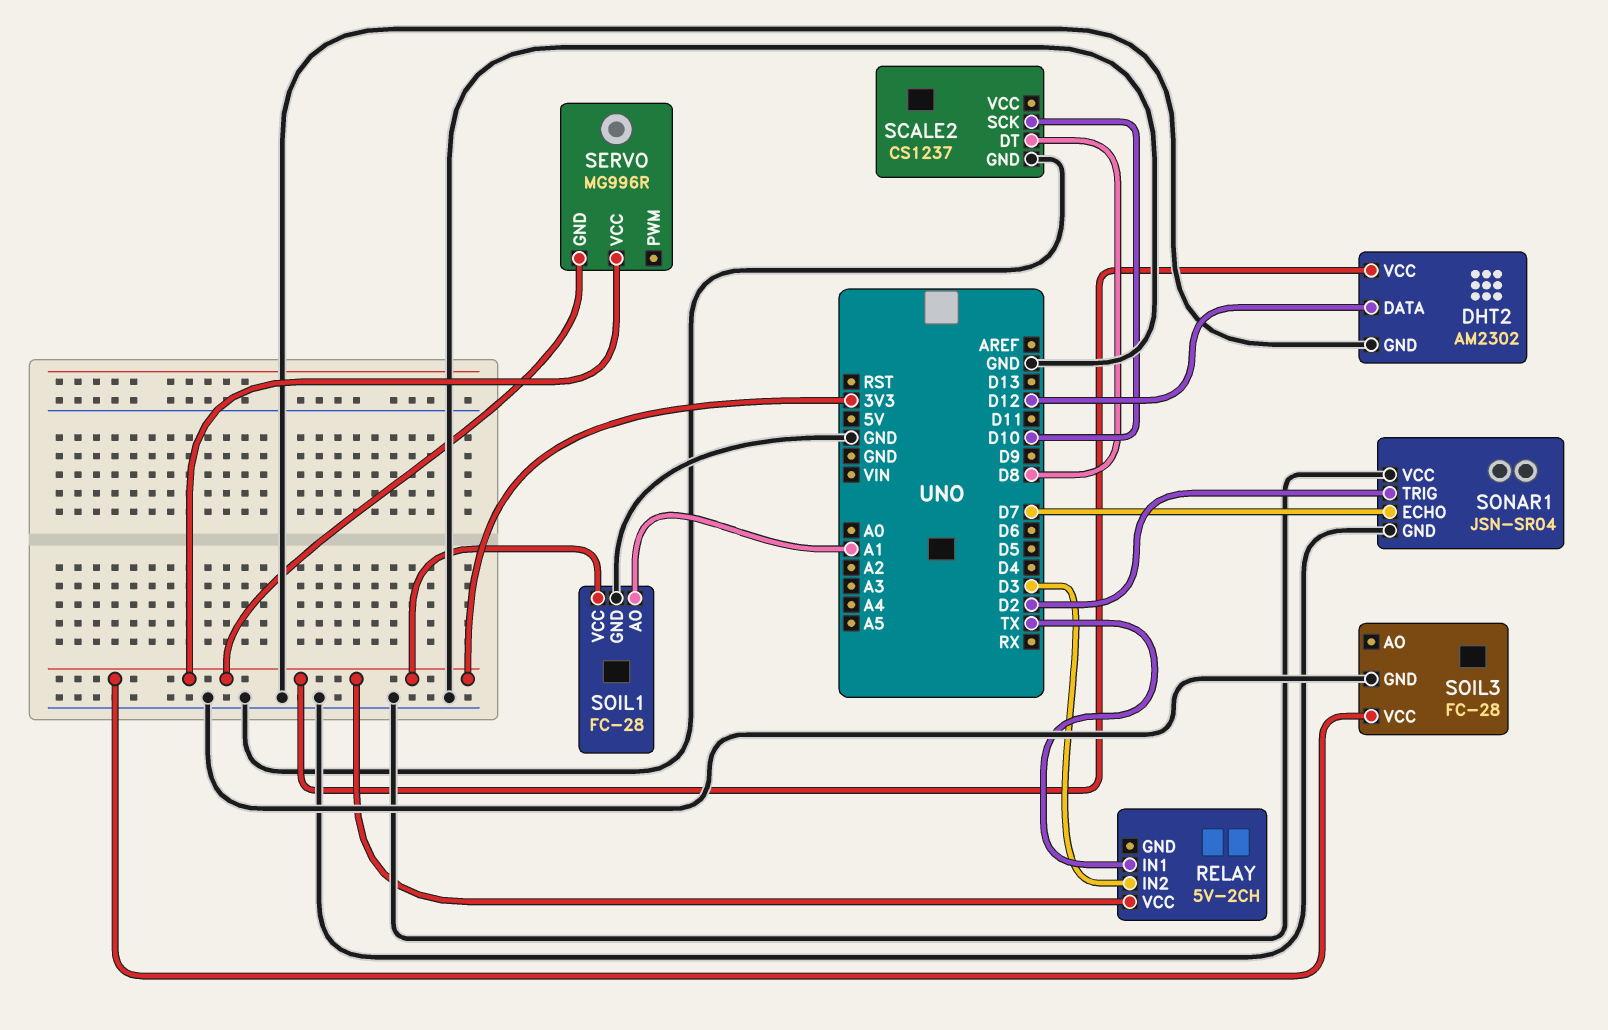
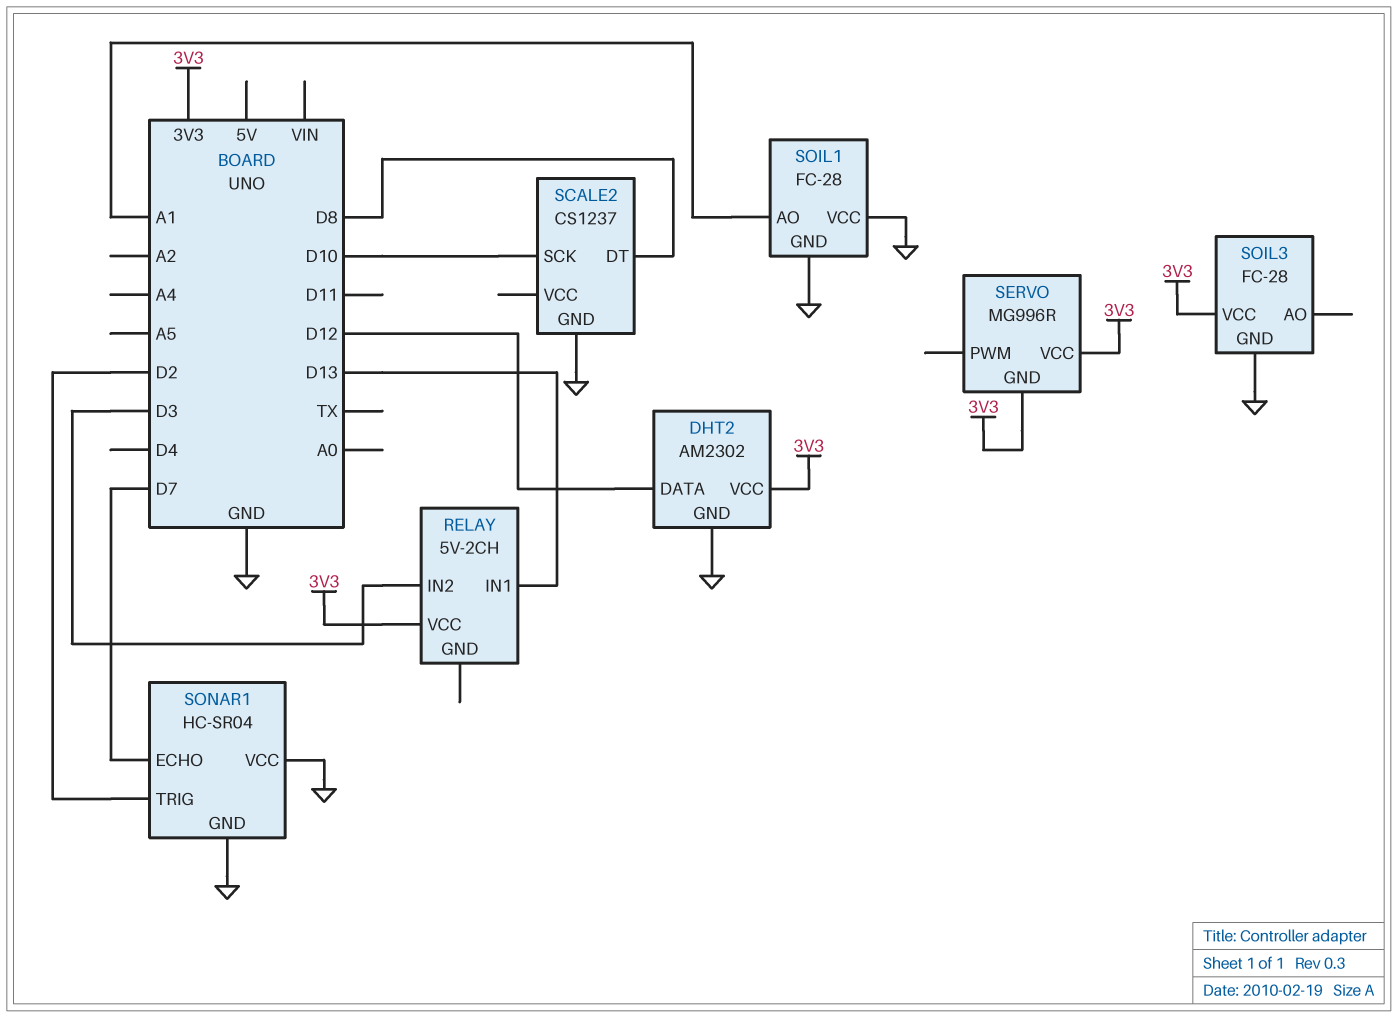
RELAY pin IN1: TX -> D13
SOIL1 pin VCC: 3V3 -> GND
SONAR1: JSN-SR04 -> HC-SR04

